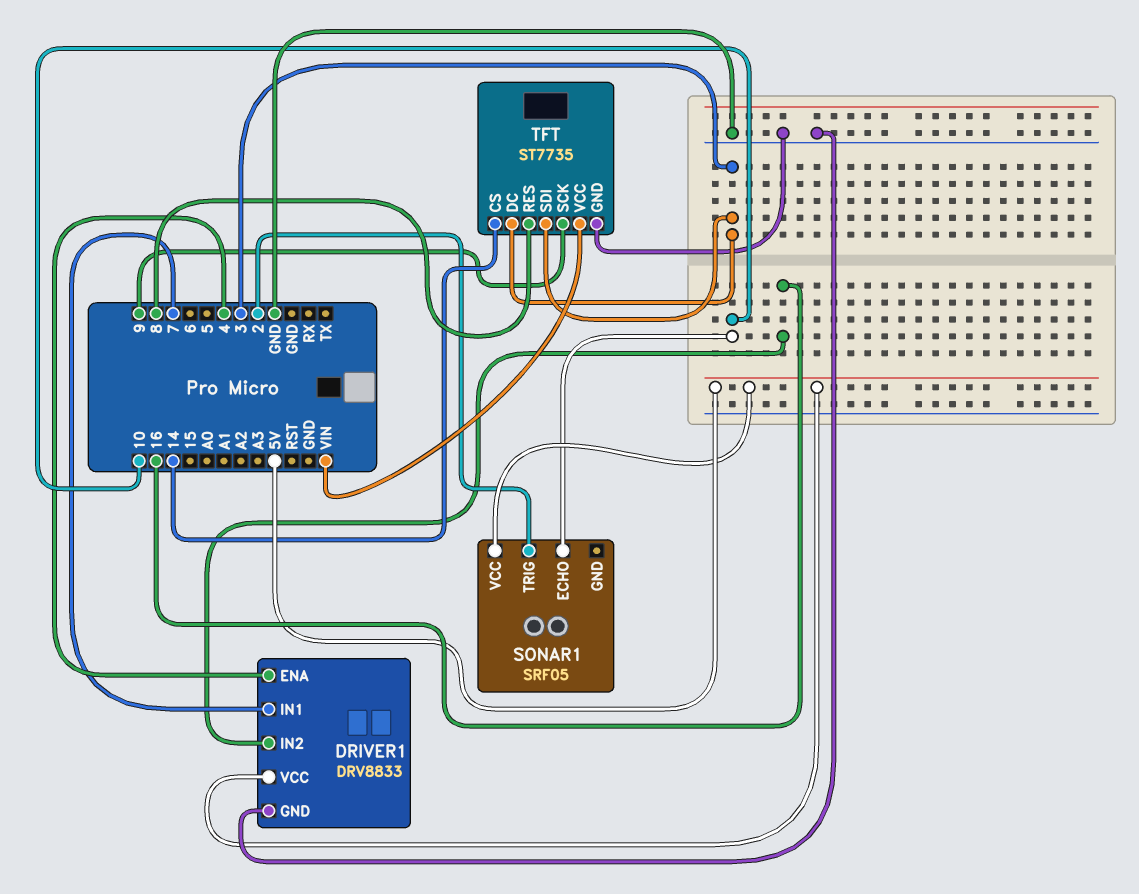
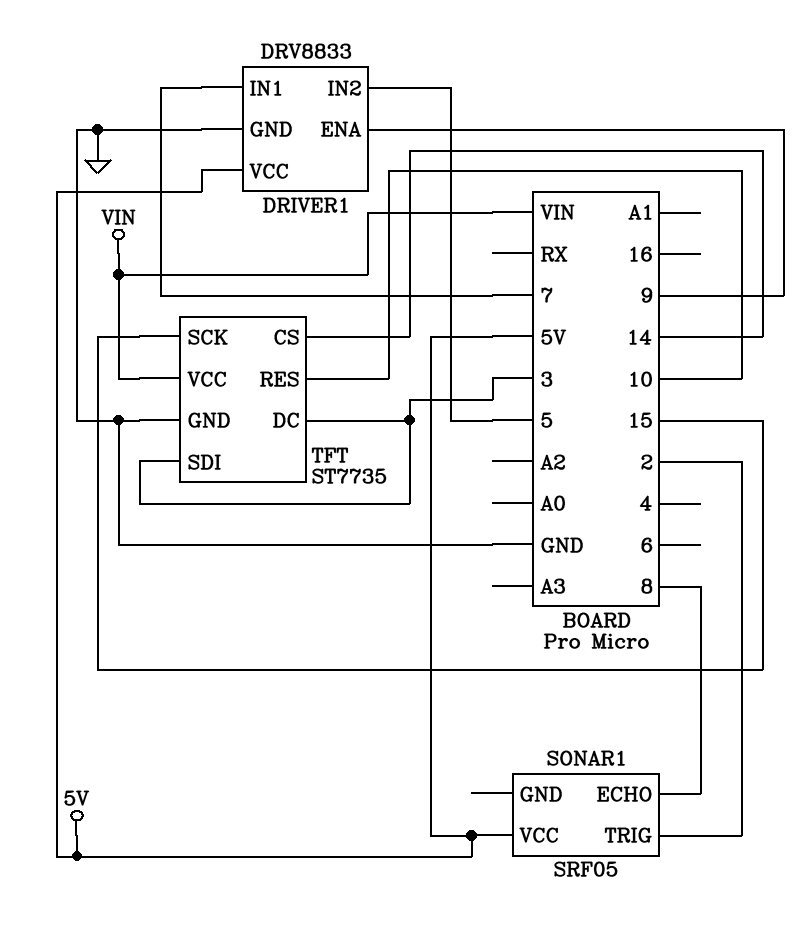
DRIVER1 pin ENA: 4 -> 9
DRIVER1 pin IN2: 16 -> 5
SONAR1 pin ECHO: 10 -> 8
TFT pin RES: 8 -> 10
TFT pin SCK: 9 -> 15

